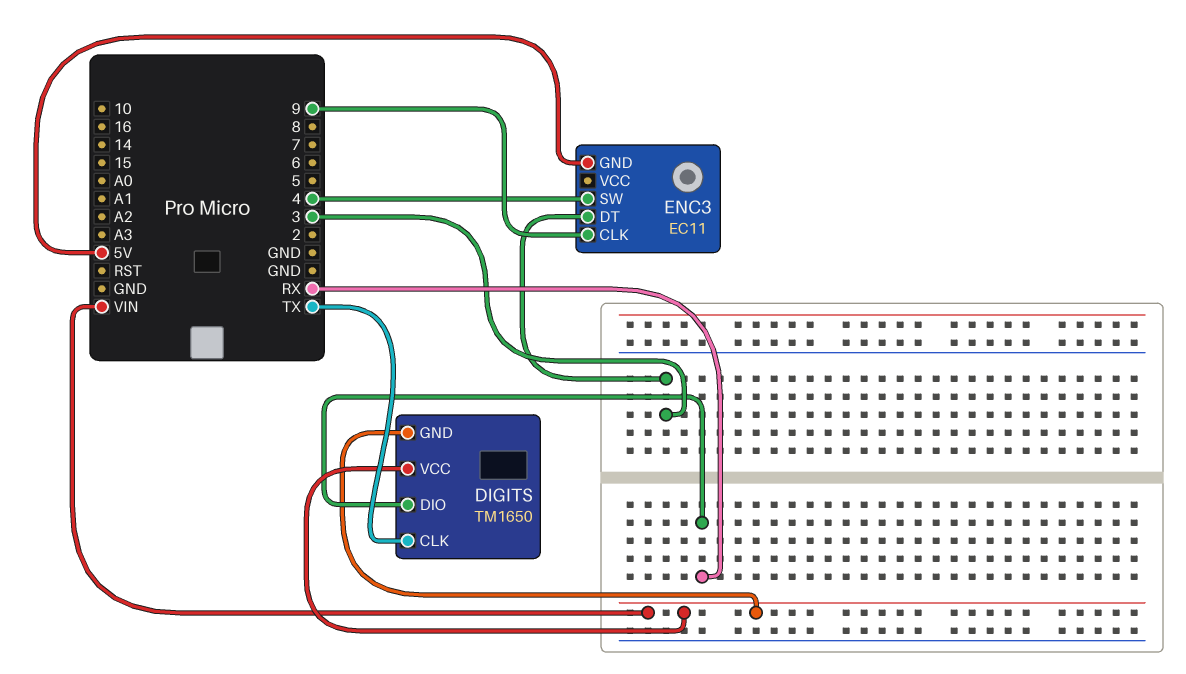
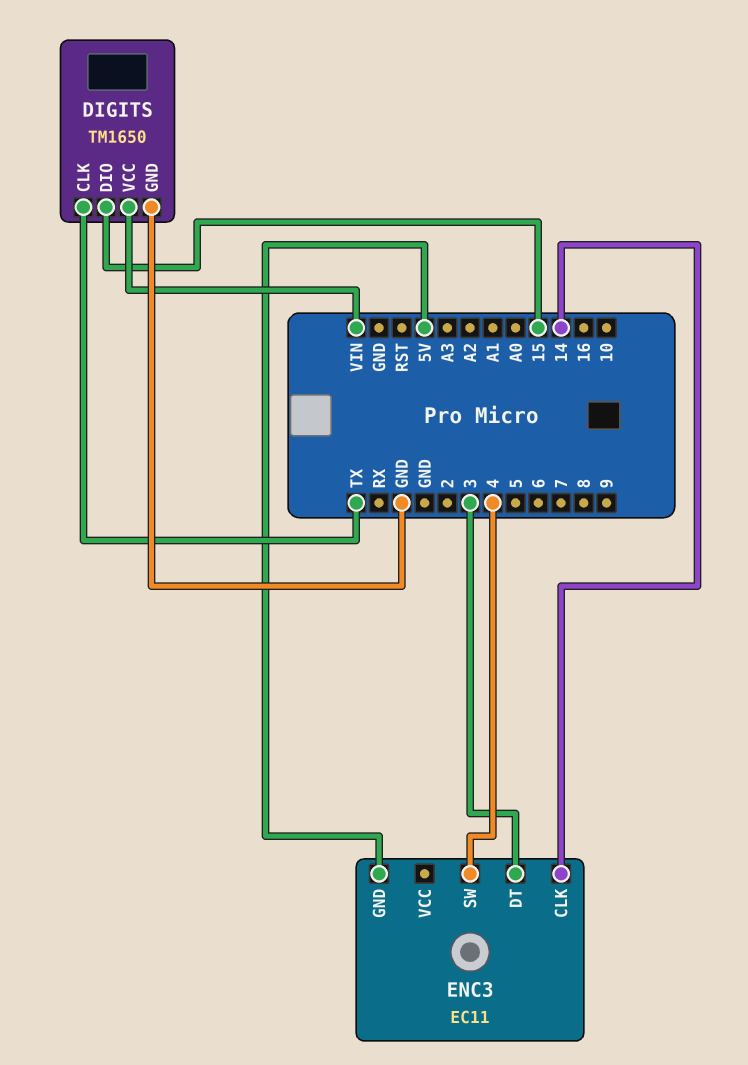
DIGITS pin DIO: RX -> 15
DIGITS pin GND: VIN -> GND
ENC3 pin CLK: 9 -> 14

